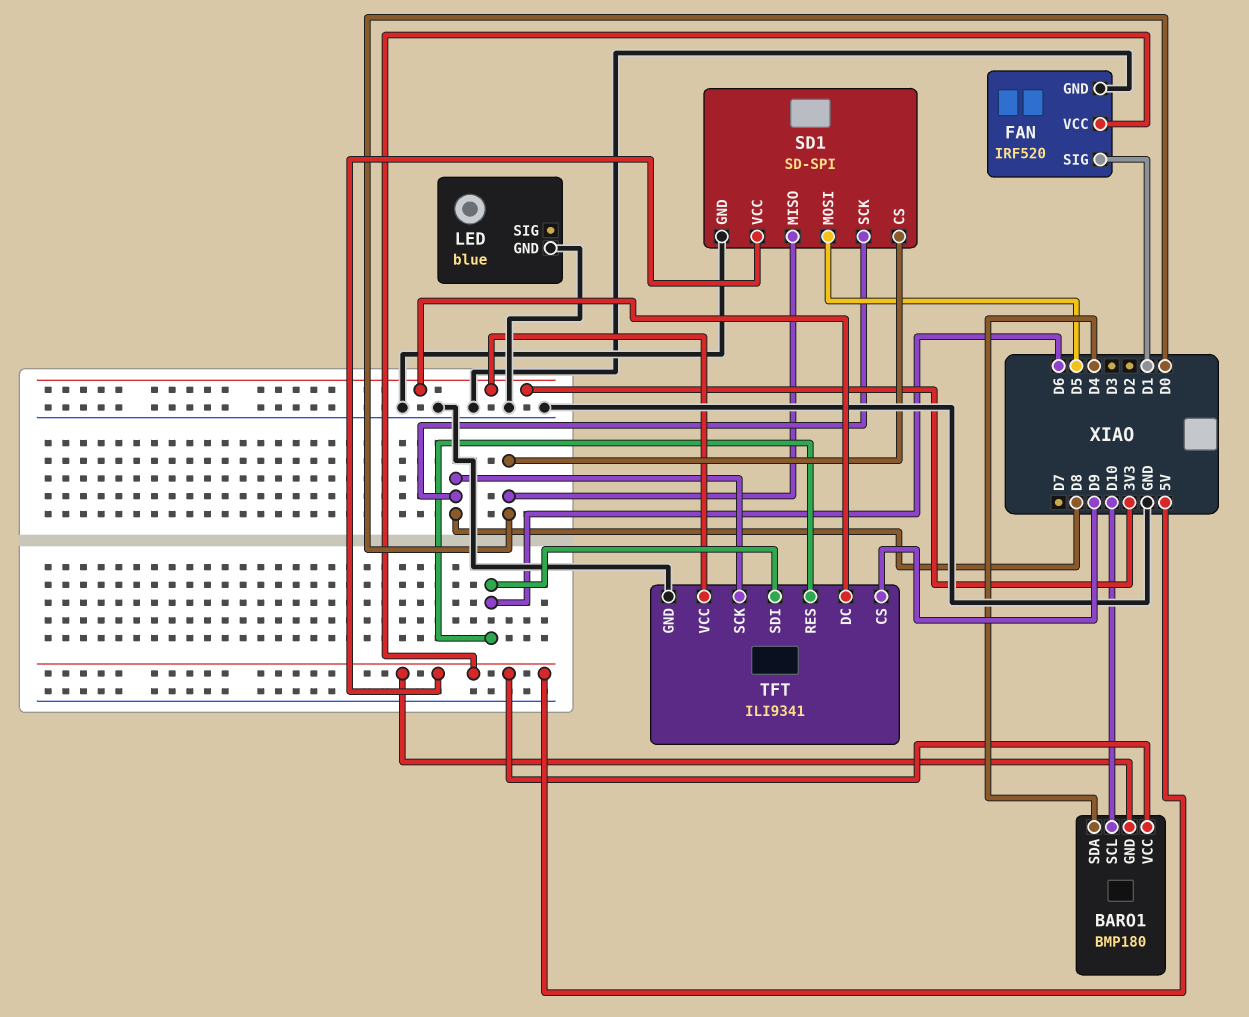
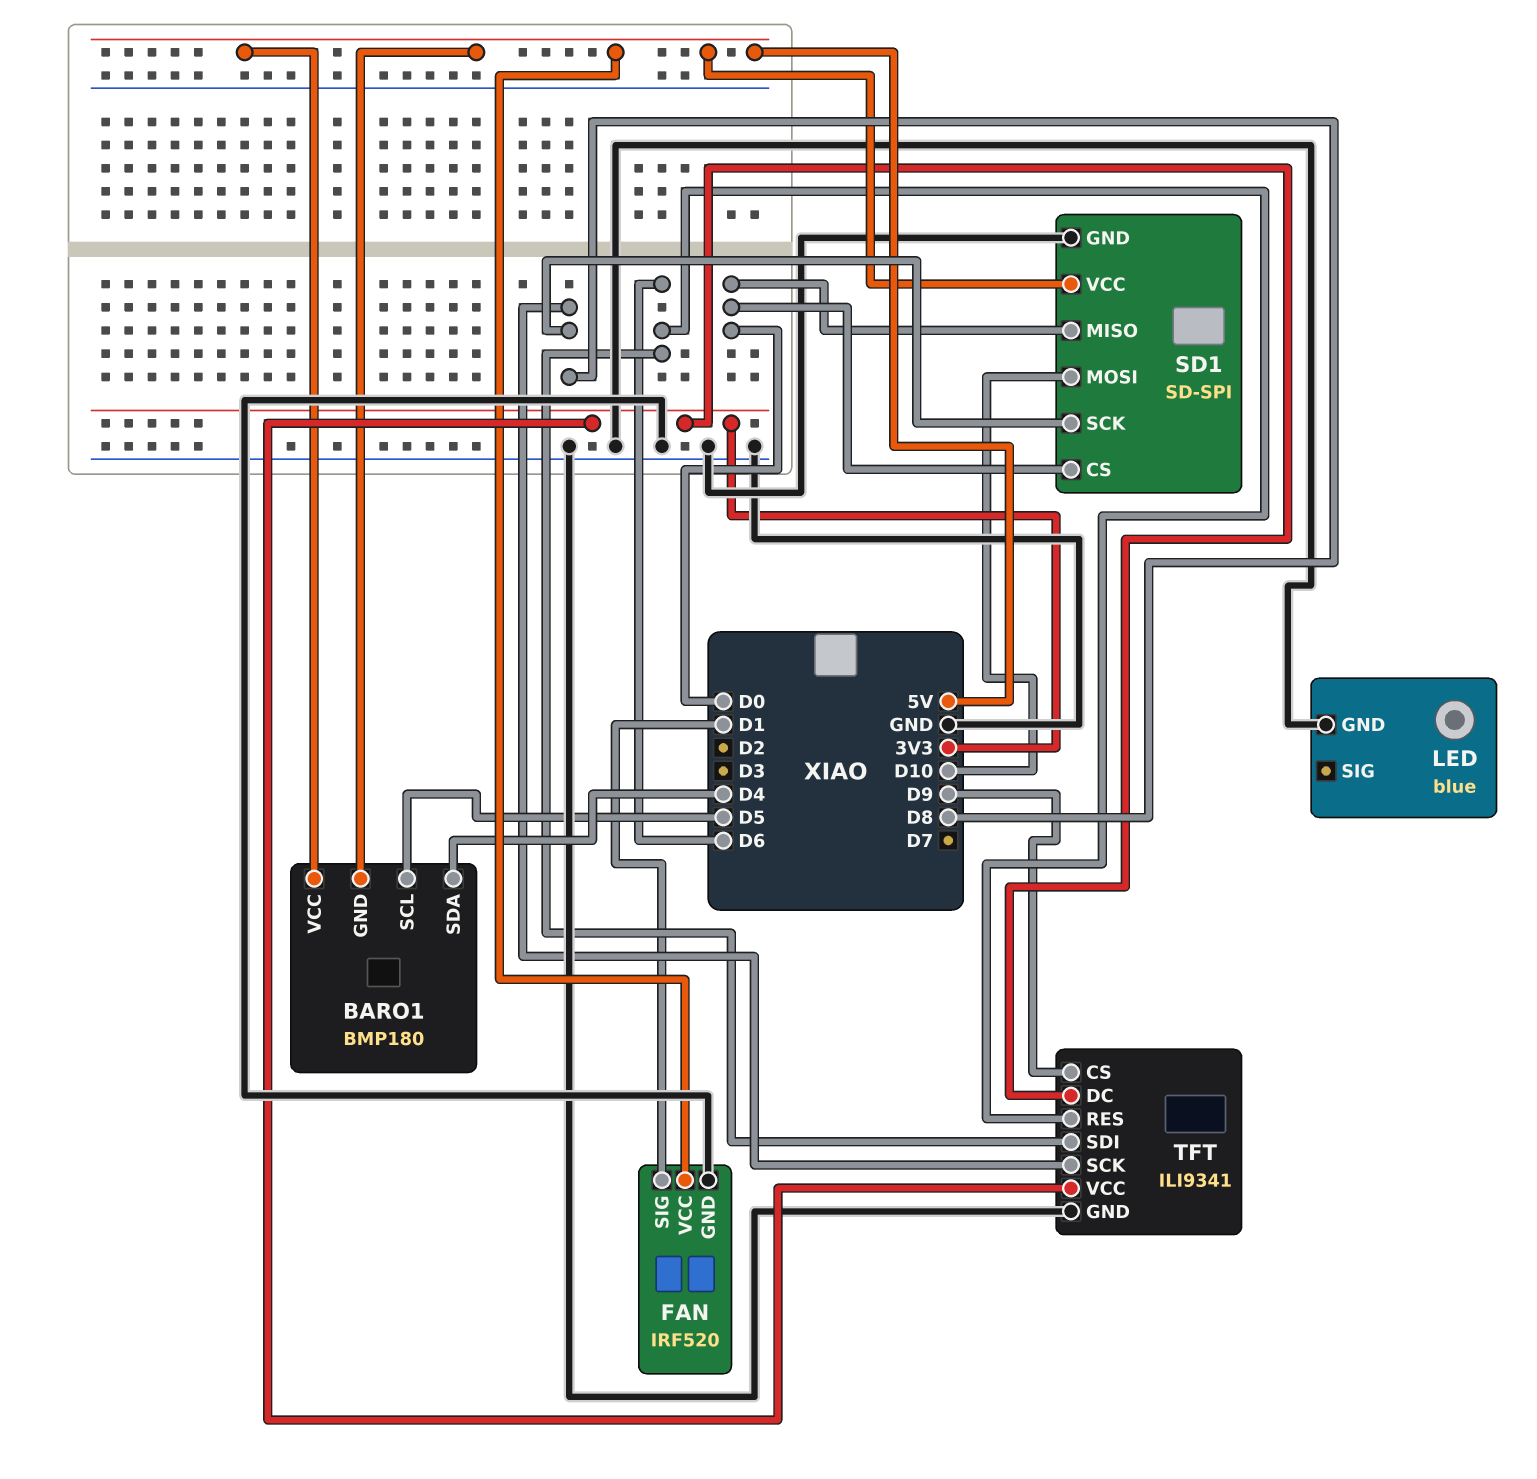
BARO1 pin SCL: D10 -> D5
SD1 pin MOSI: D5 -> D10

